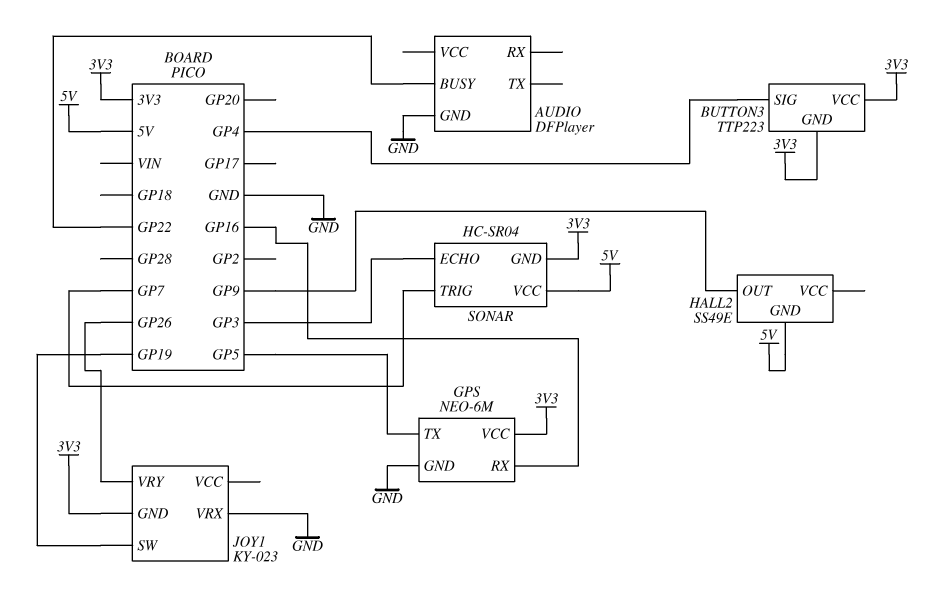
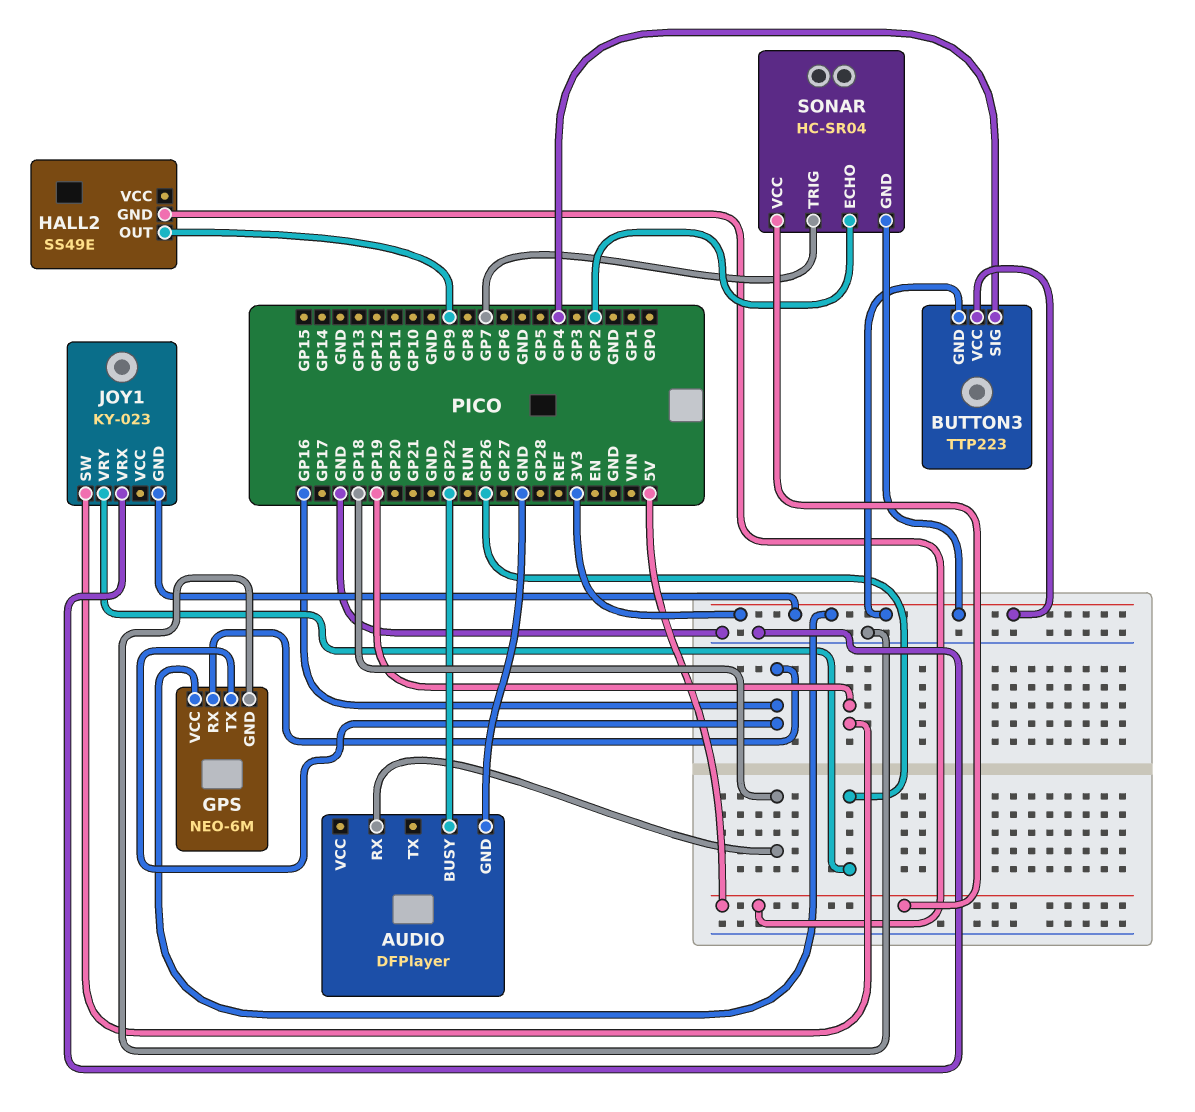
AUDIO pin RX: none -> GP18
GPS pin TX: GP5 -> GP16
SONAR pin ECHO: GP3 -> GP2

